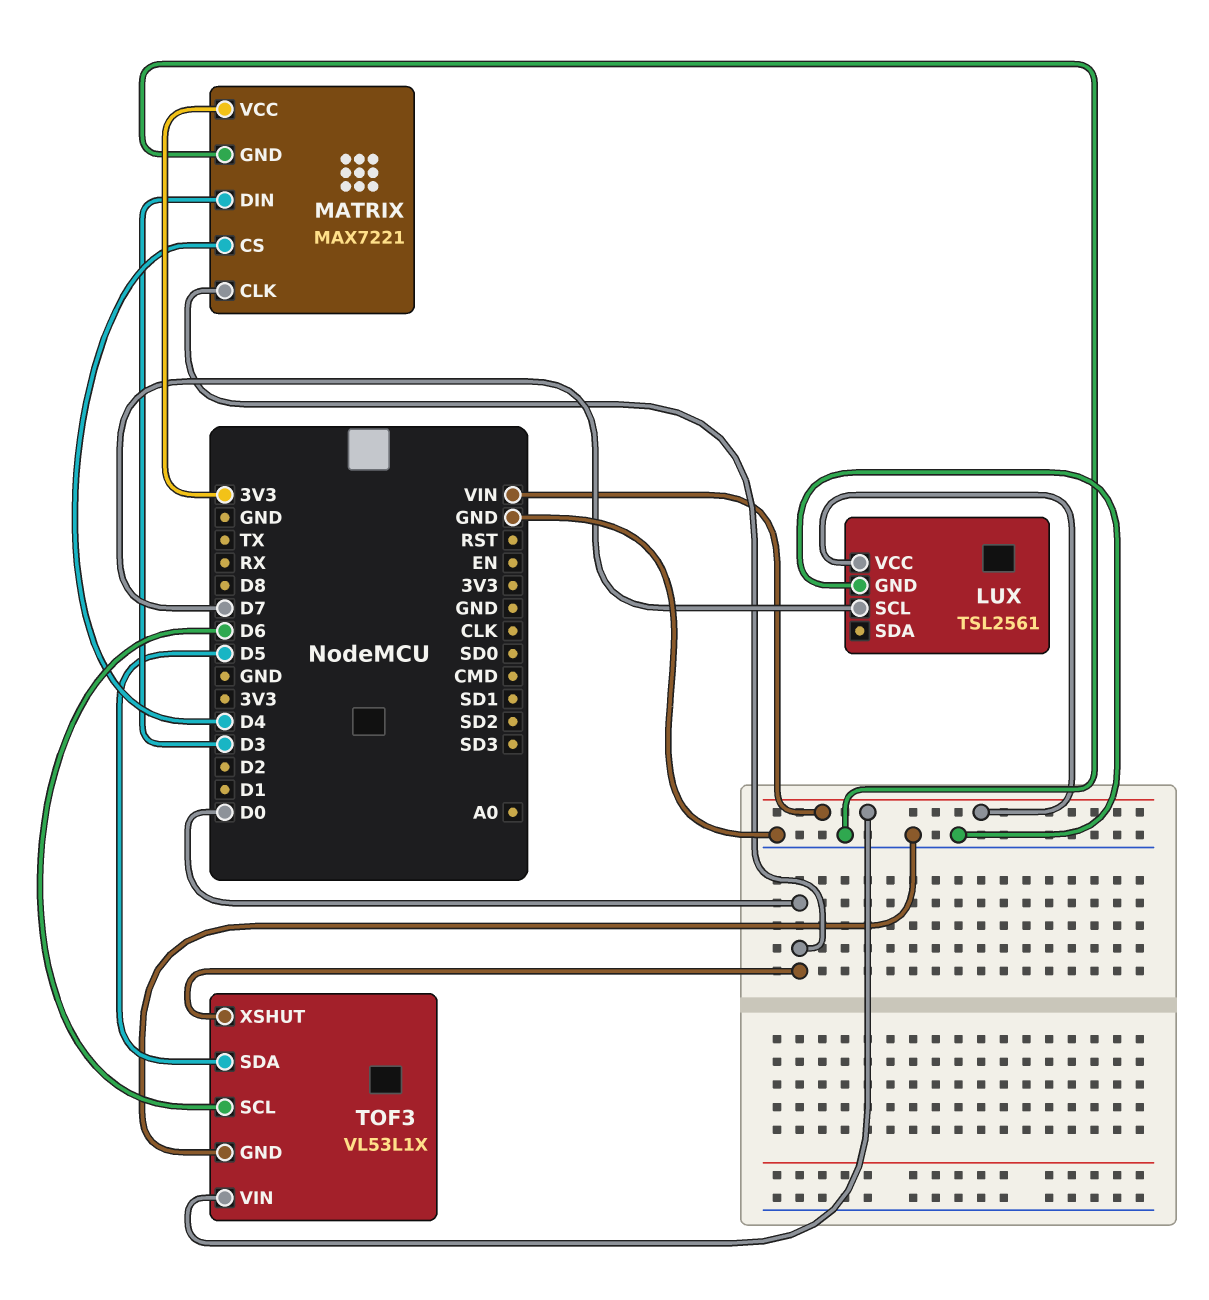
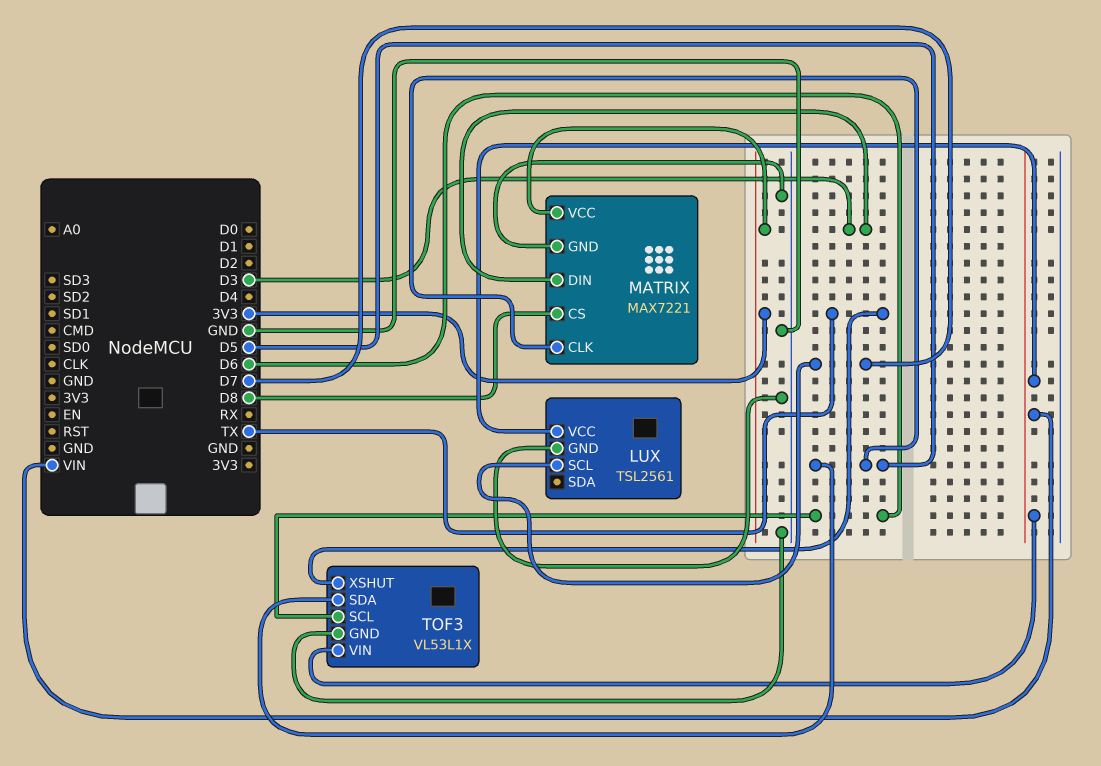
MATRIX pin CLK: D0 -> D5
MATRIX pin CS: D4 -> D8
TOF3 pin XSHUT: D0 -> TX

